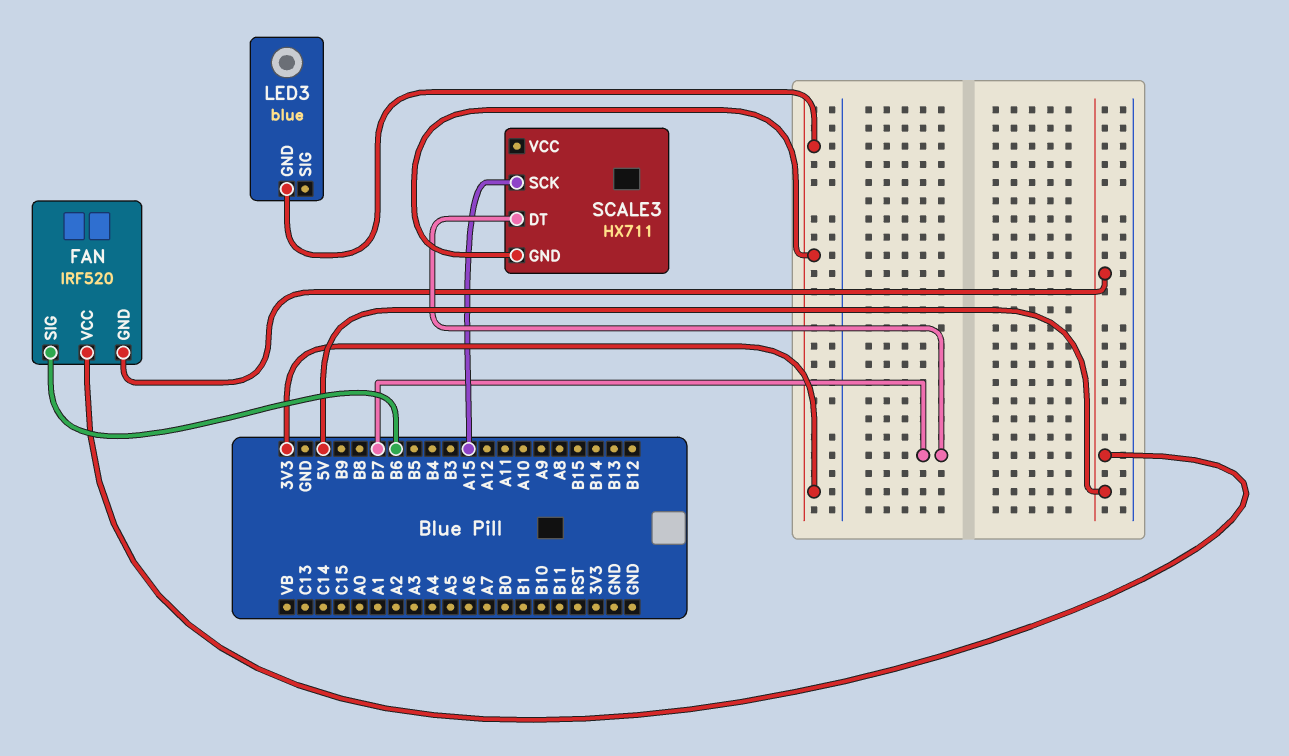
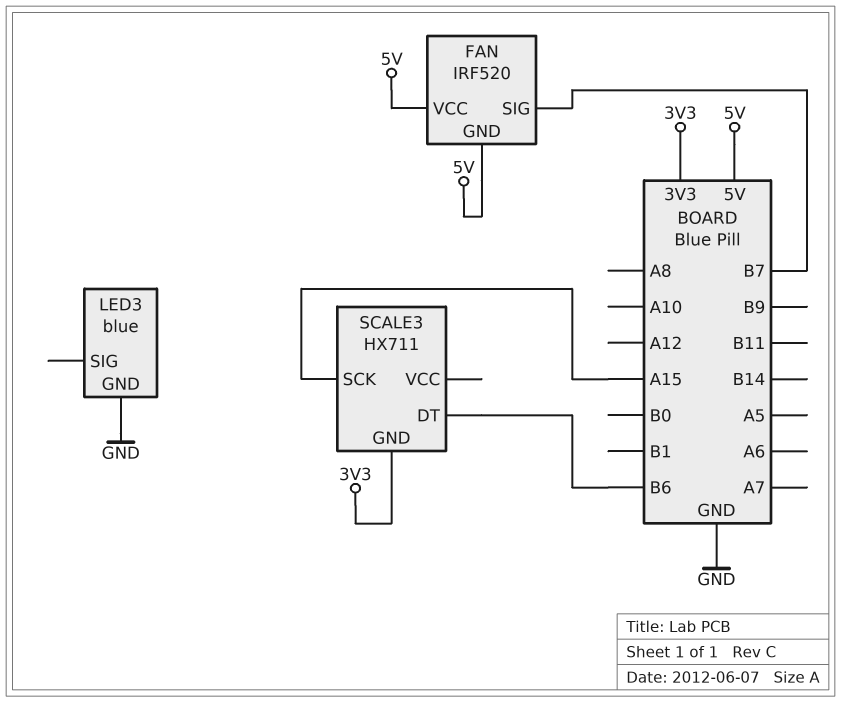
FAN pin SIG: B6 -> B7
LED3 pin GND: 3V3 -> GND
SCALE3 pin DT: B7 -> B6

